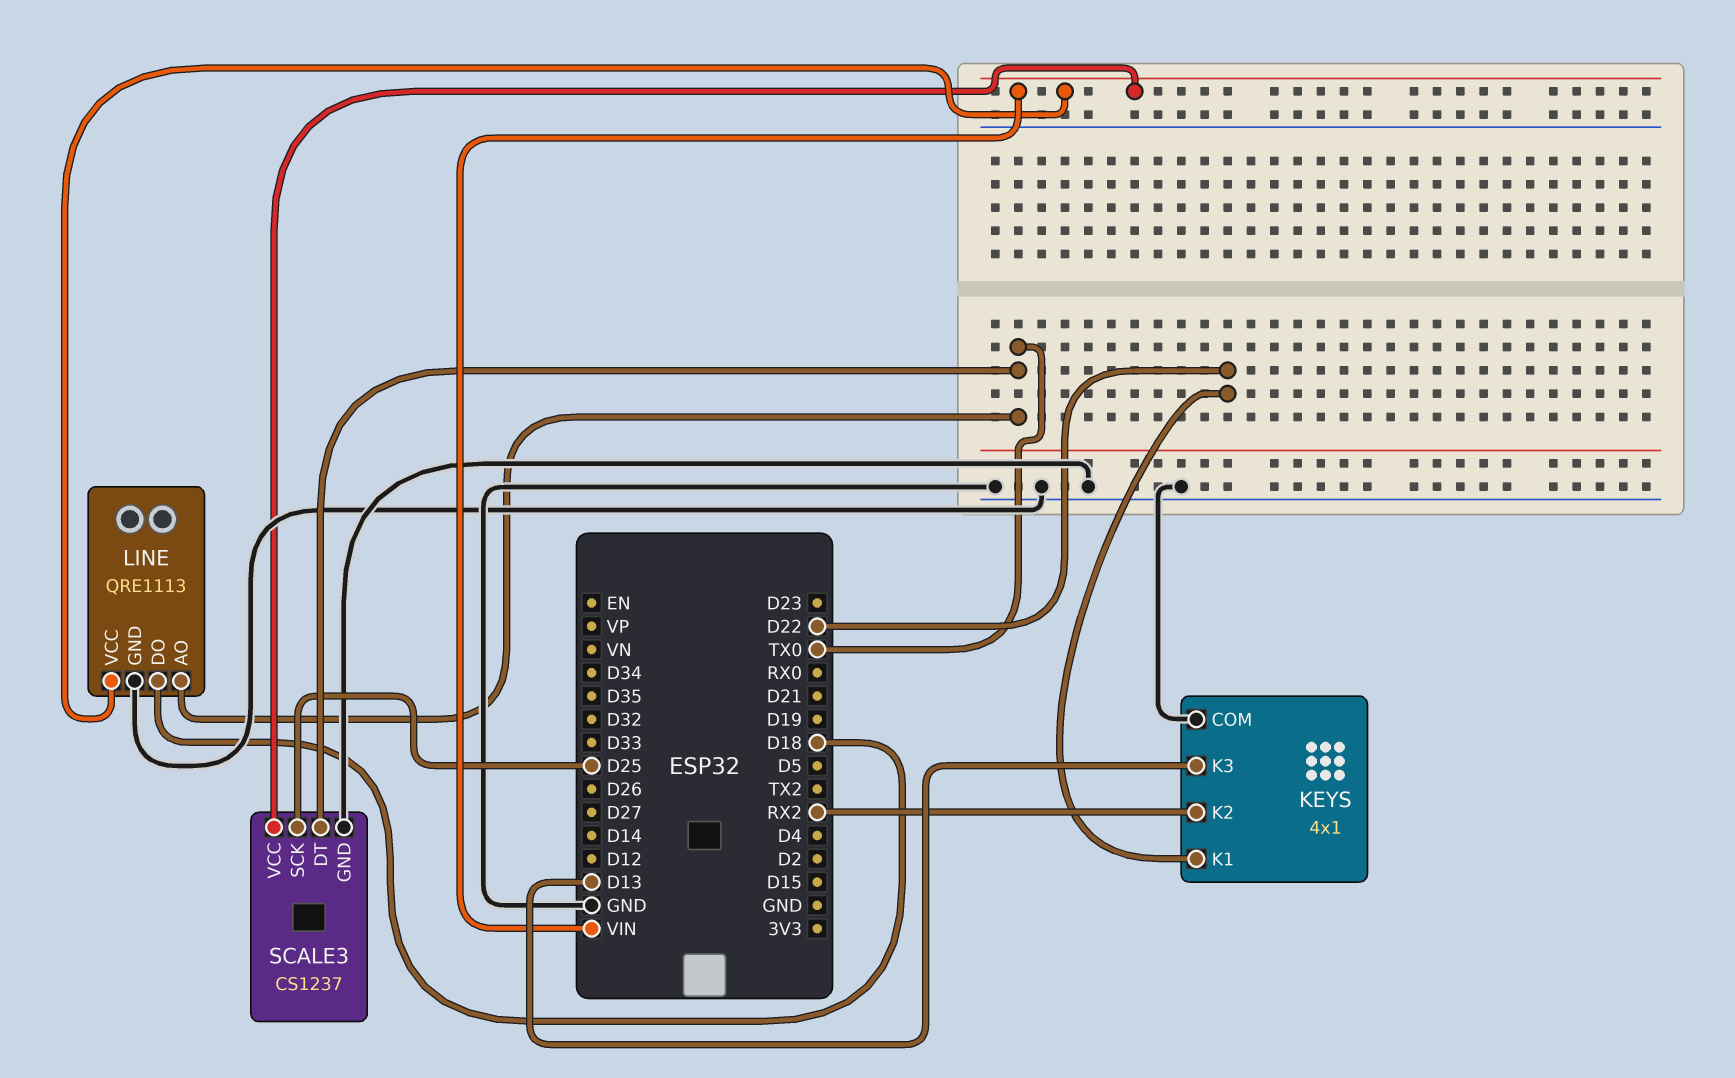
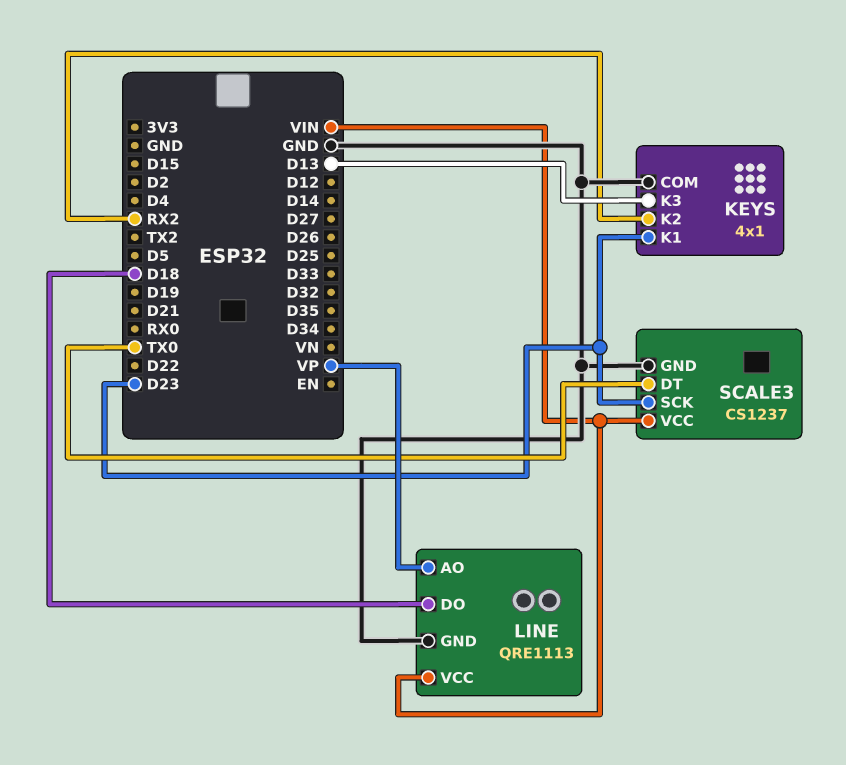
KEYS pin K1: D22 -> D23
LINE pin AO: TX0 -> VP
SCALE3 pin SCK: D25 -> D23

